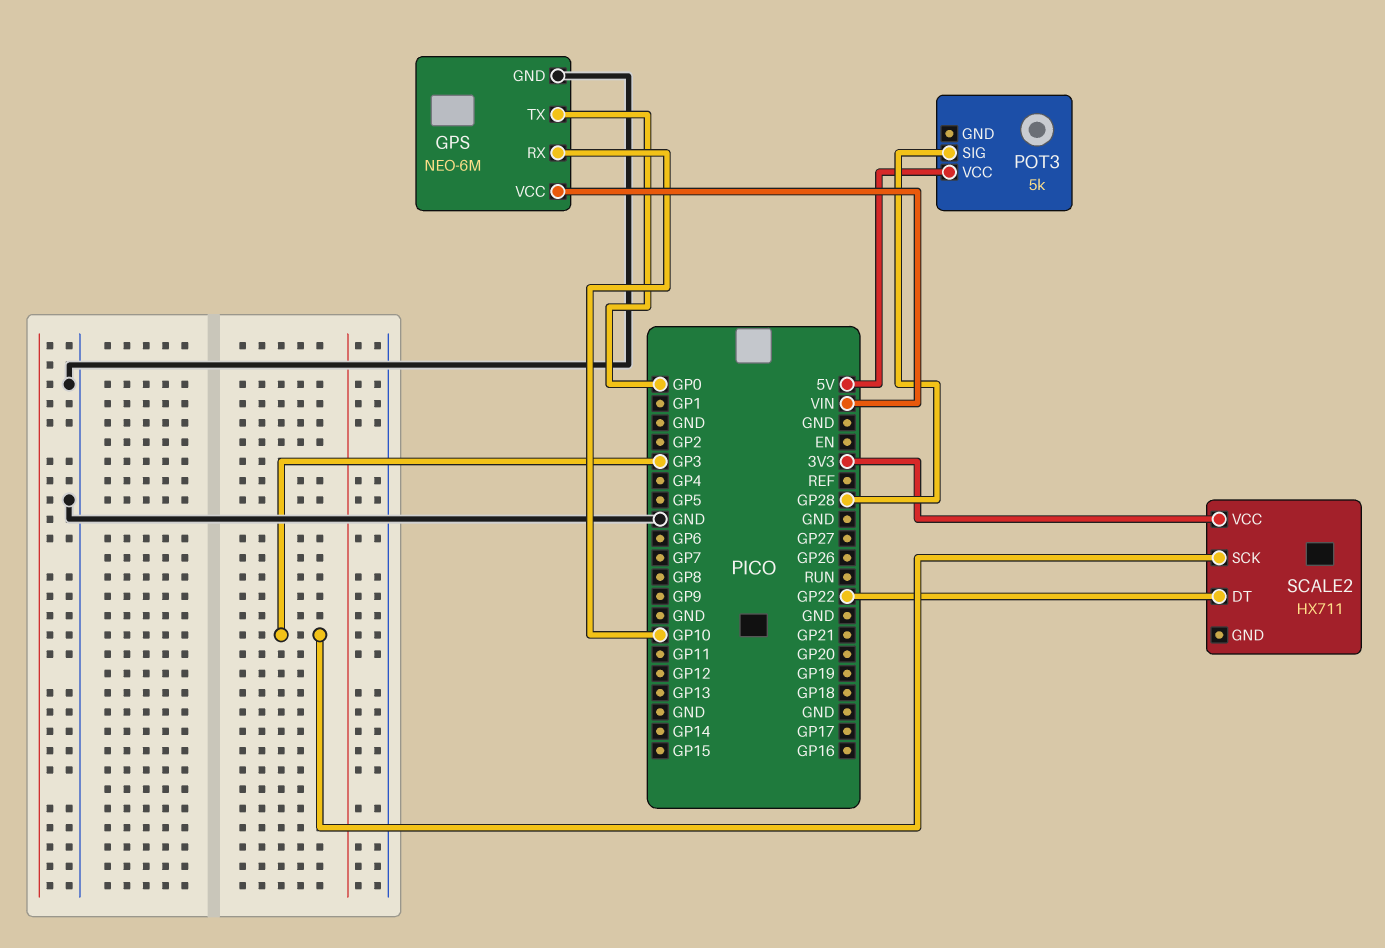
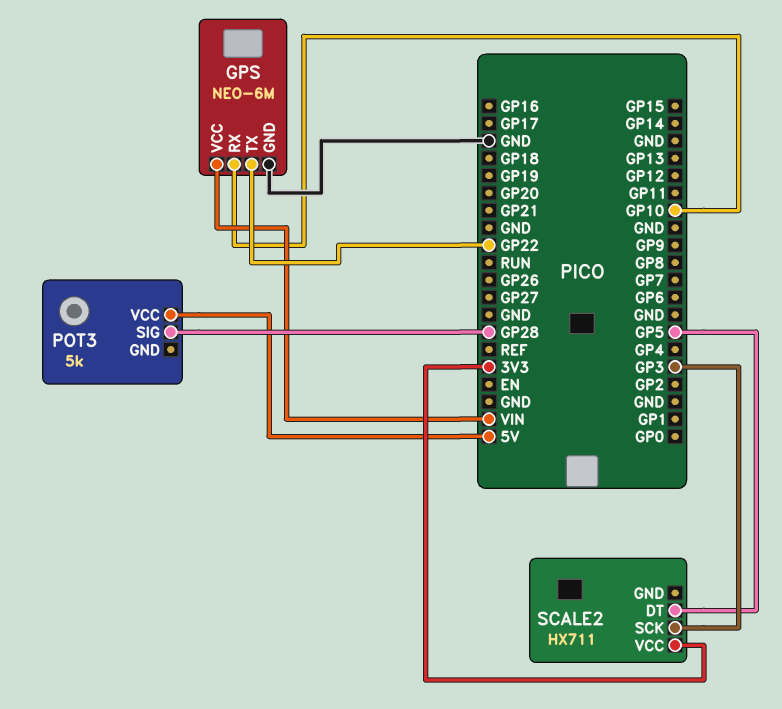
GPS pin TX: GP0 -> GP22
SCALE2 pin DT: GP22 -> GP5

